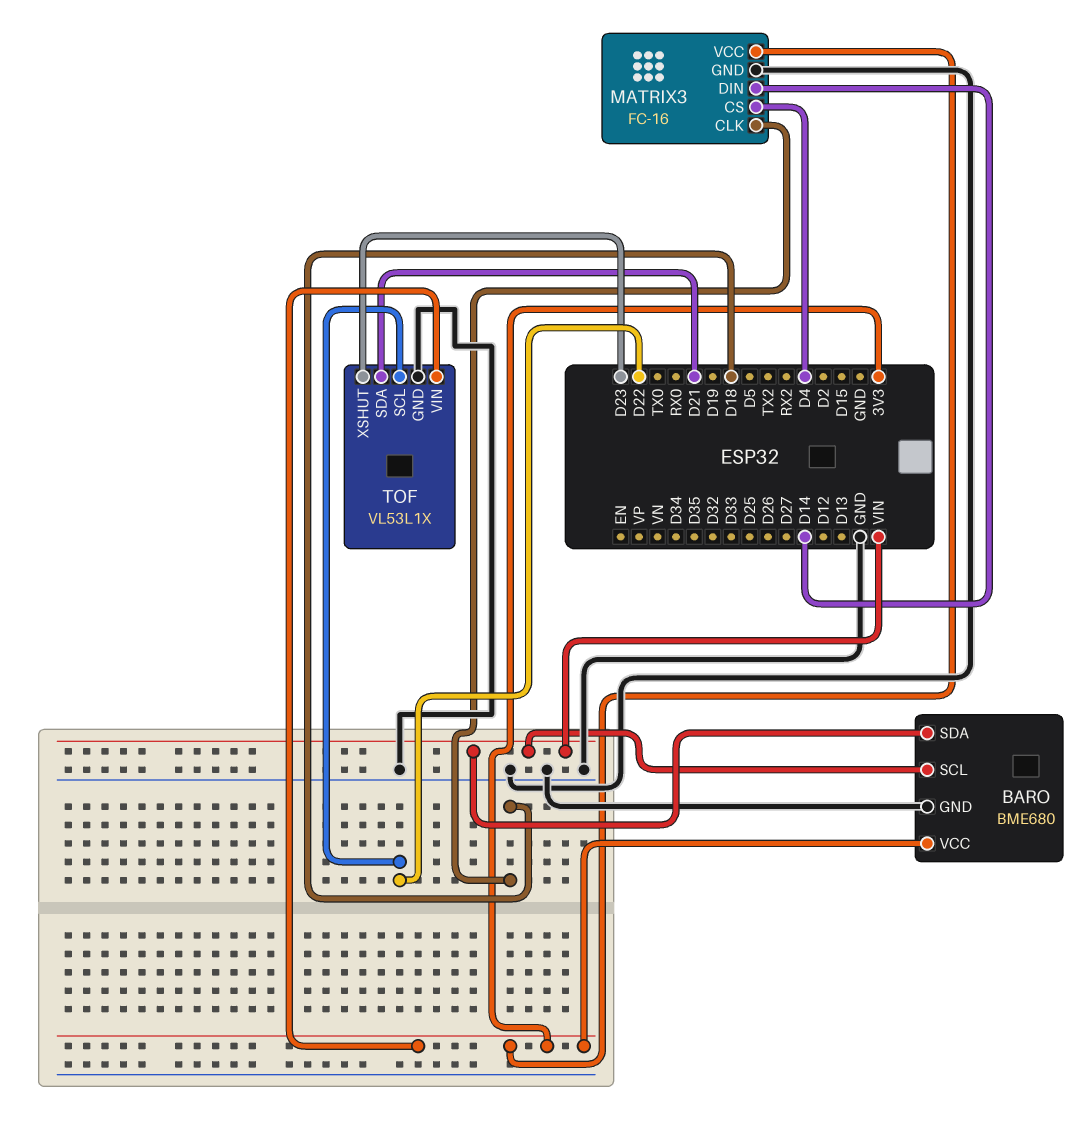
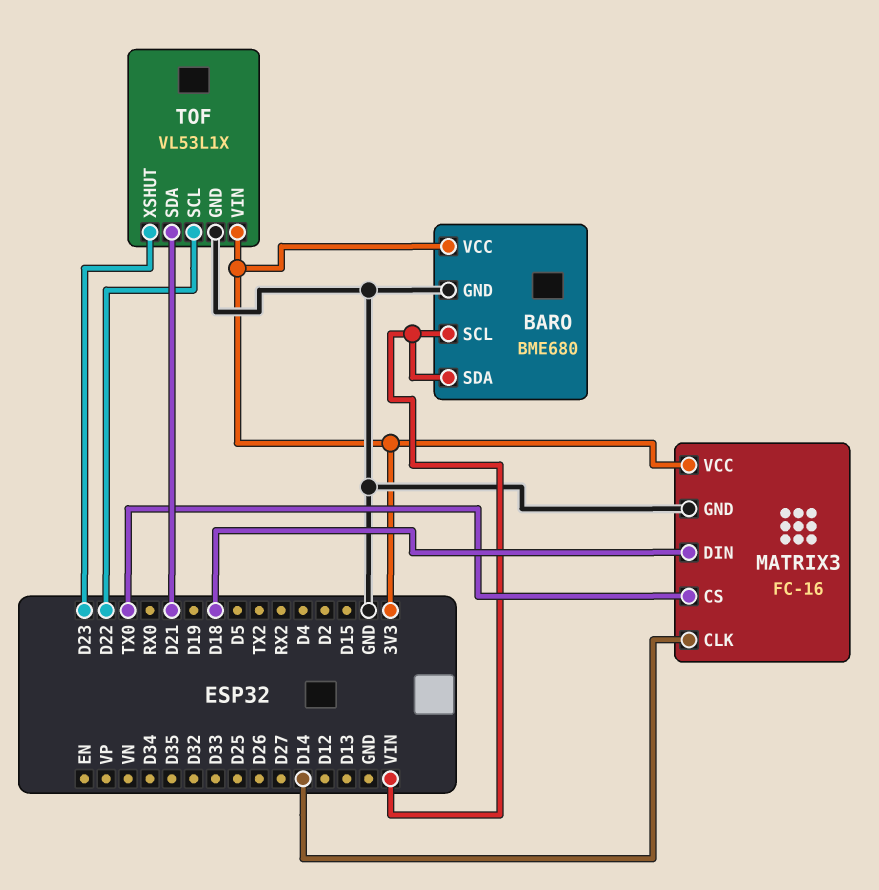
MATRIX3 pin CLK: D18 -> D14
MATRIX3 pin CS: D4 -> TX0
MATRIX3 pin DIN: D14 -> D18

